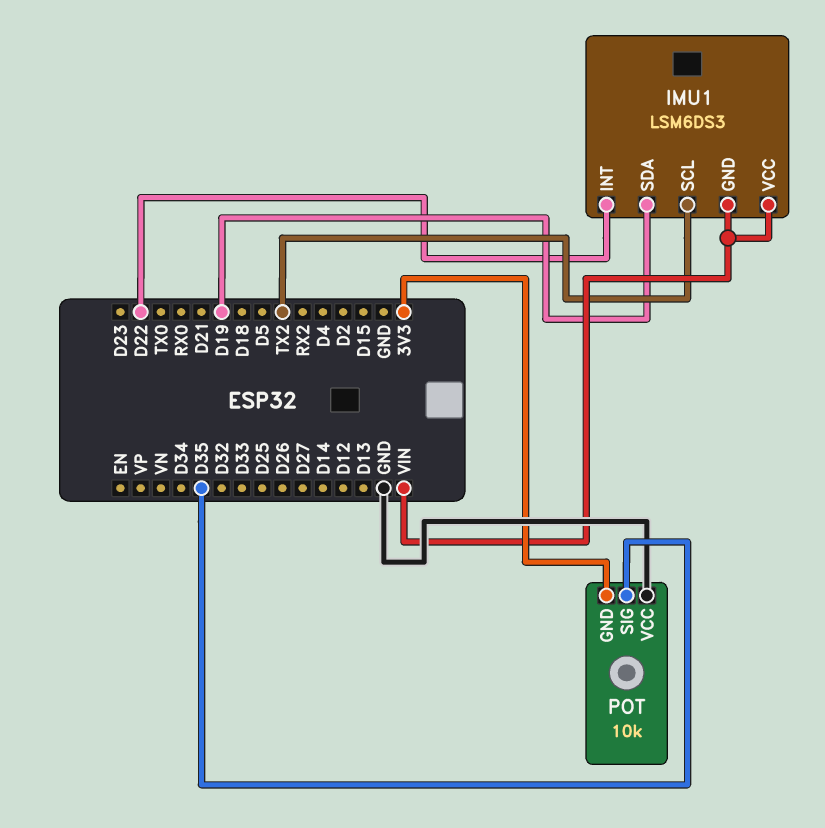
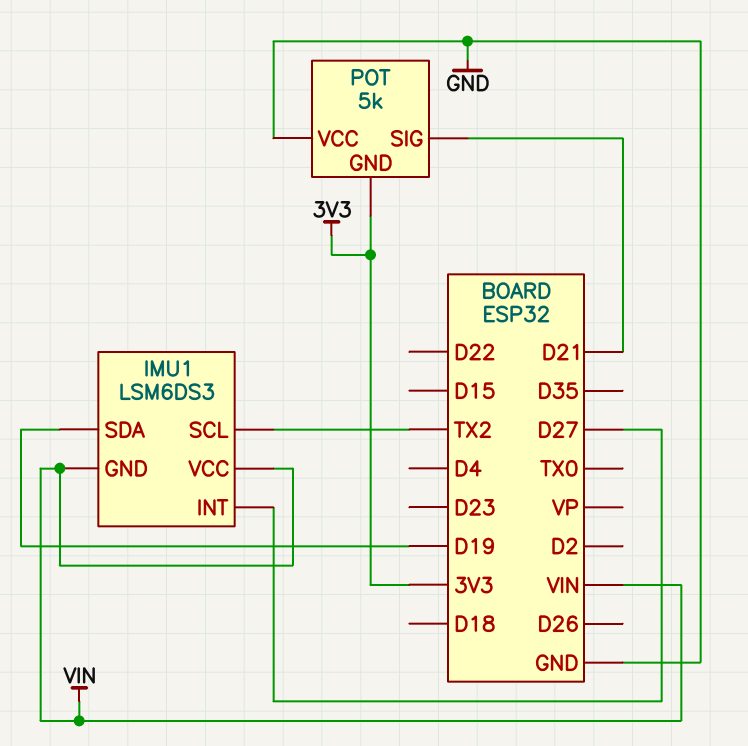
IMU1 pin INT: D22 -> D27
POT: 10k -> 5k
POT pin SIG: D35 -> D21

